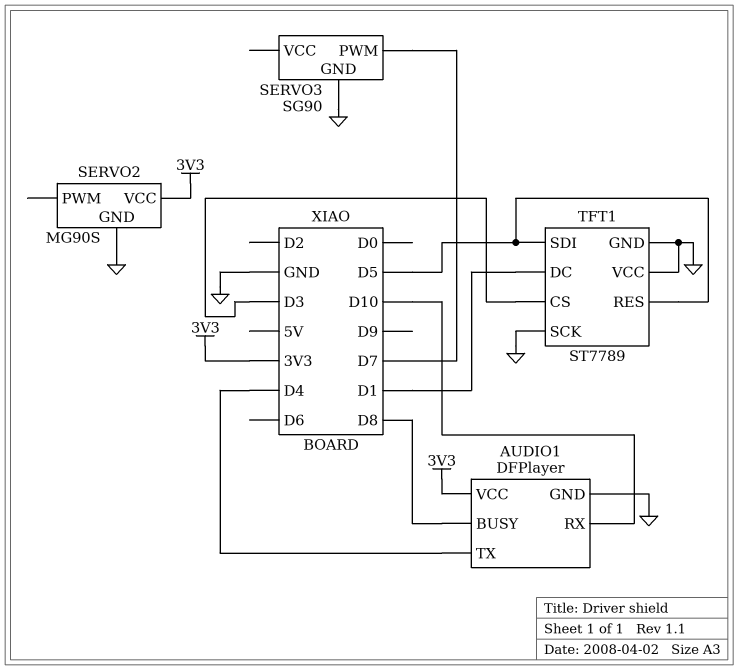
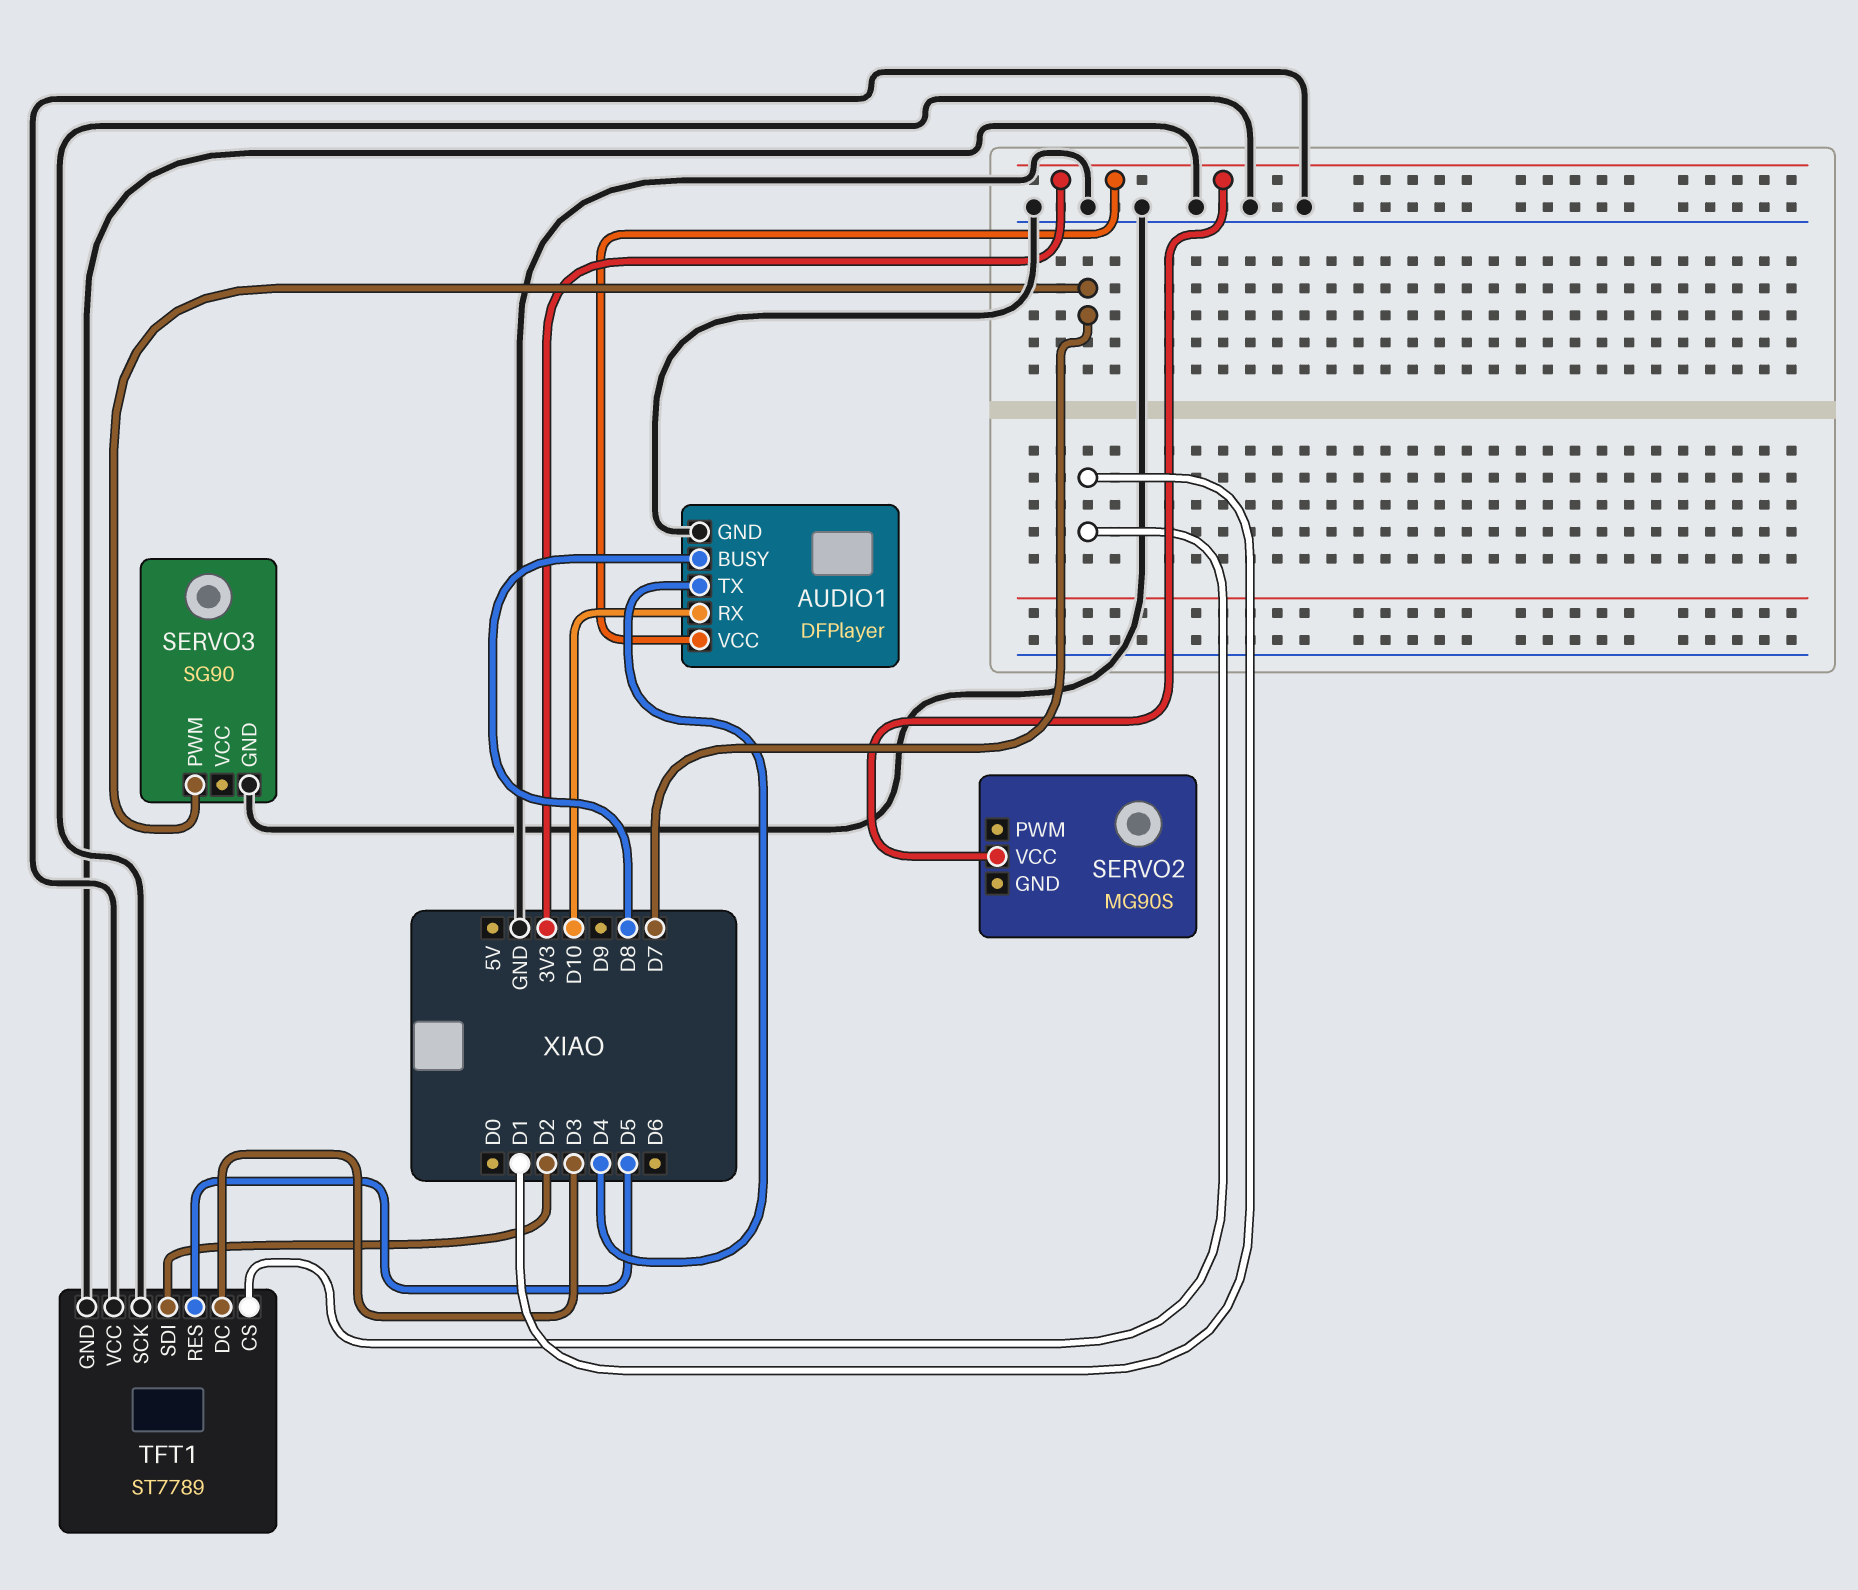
SERVO2 pin GND: GND -> none
TFT1 pin CS: D3 -> D1
TFT1 pin DC: D1 -> D3
TFT1 pin SDI: D5 -> D2

